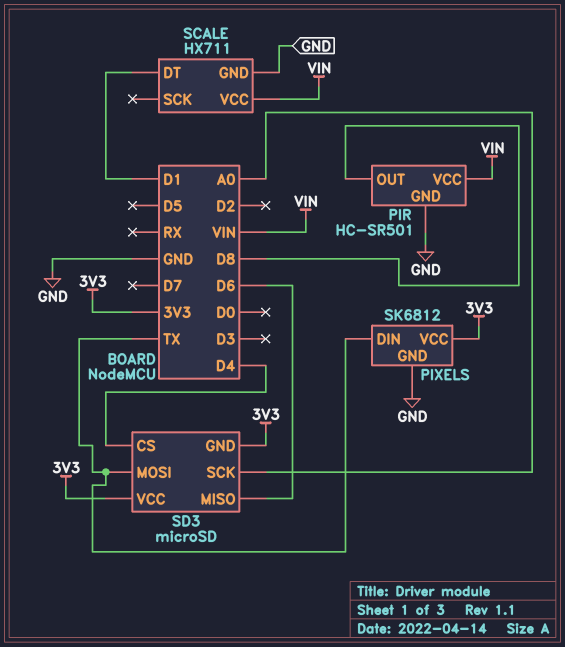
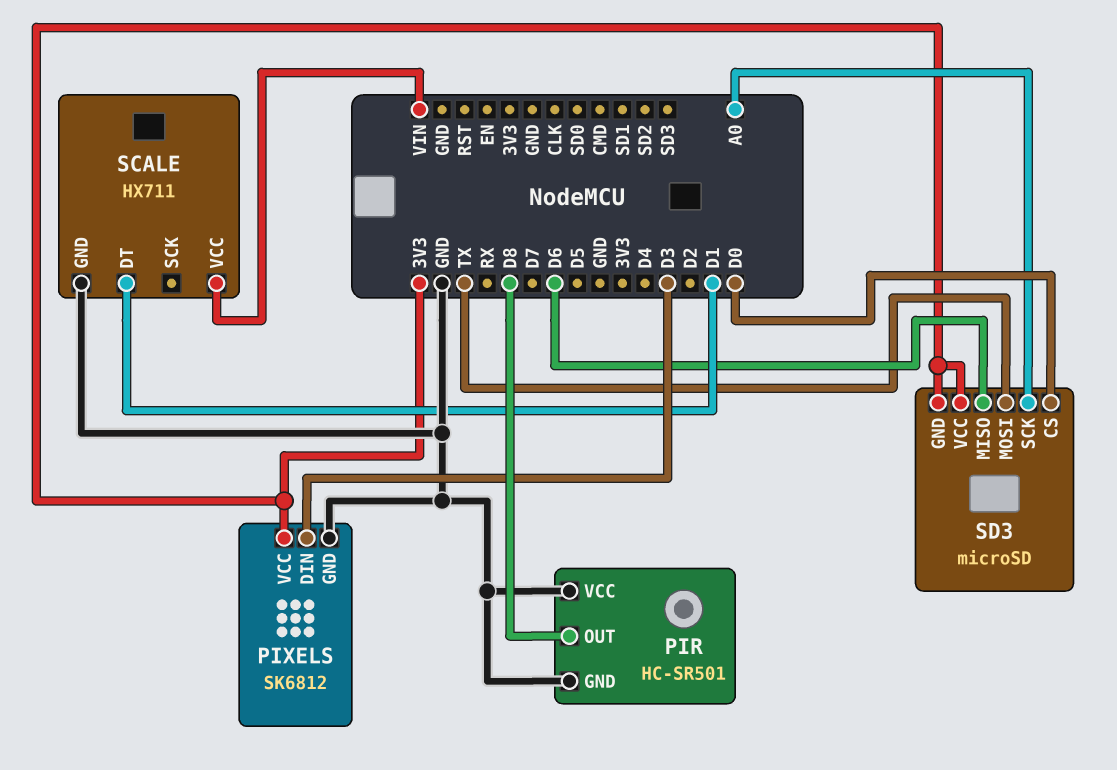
PIR pin VCC: VIN -> GND
PIXELS pin DIN: TX -> D3
SD3 pin CS: D4 -> D0

